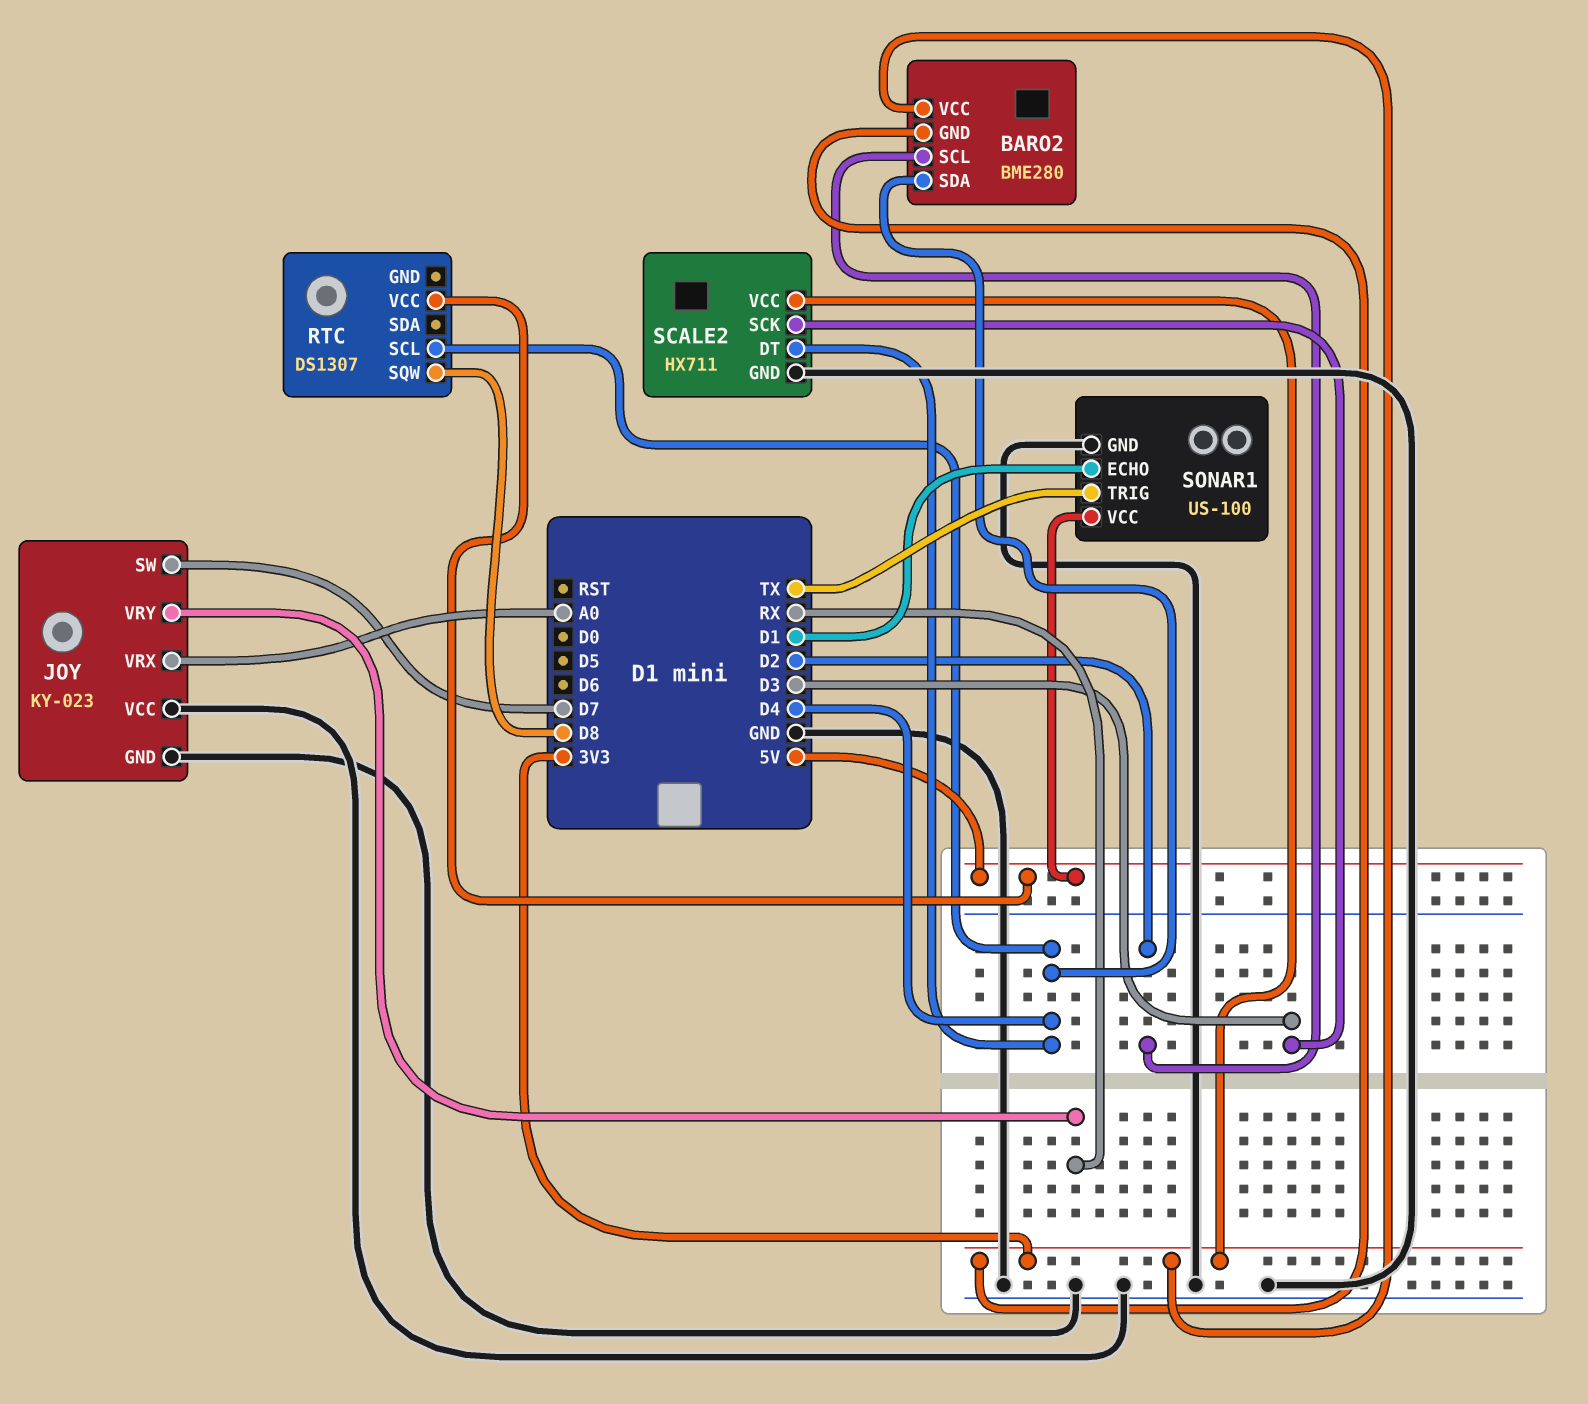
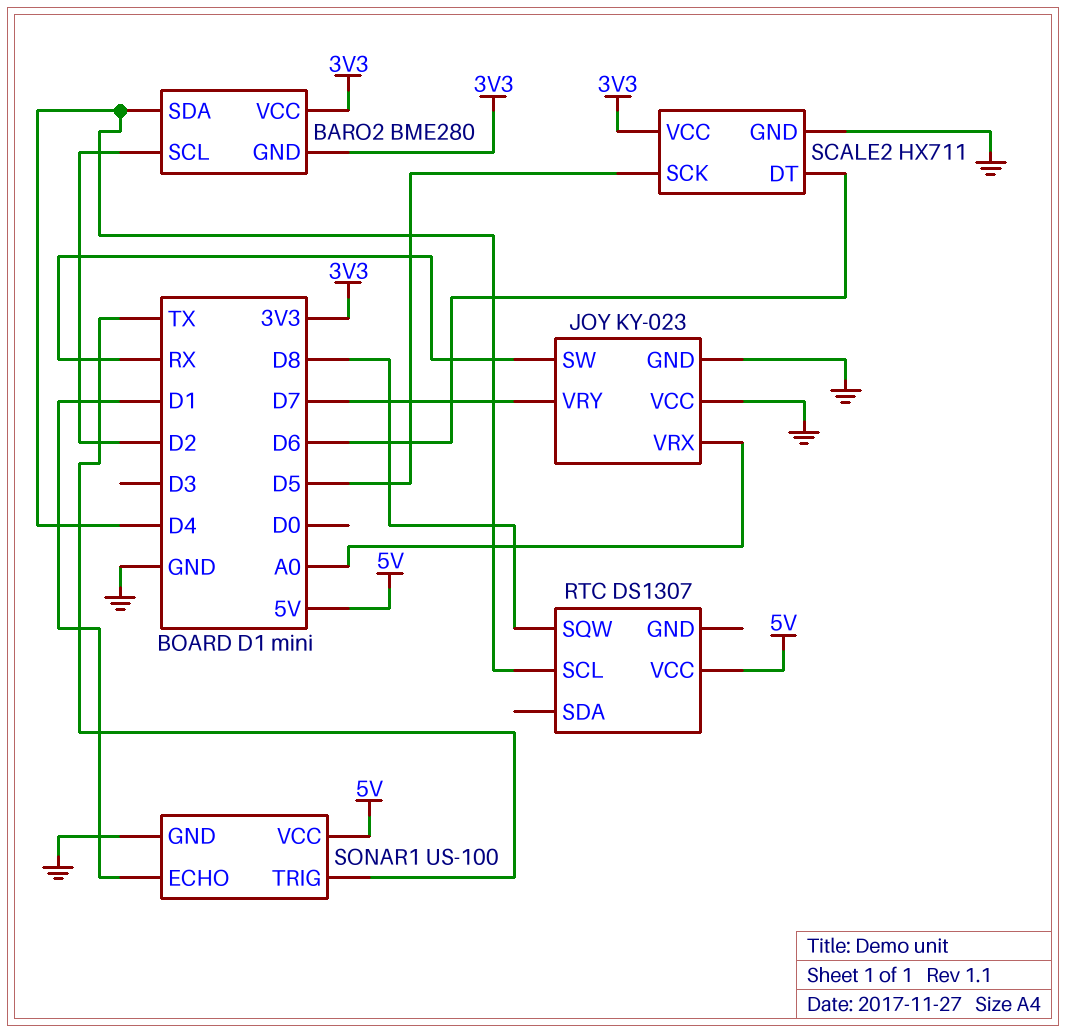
JOY pin SW: D7 -> RX
JOY pin VRY: RX -> D7
SCALE2 pin DT: D4 -> D6
SCALE2 pin SCK: D3 -> D5

